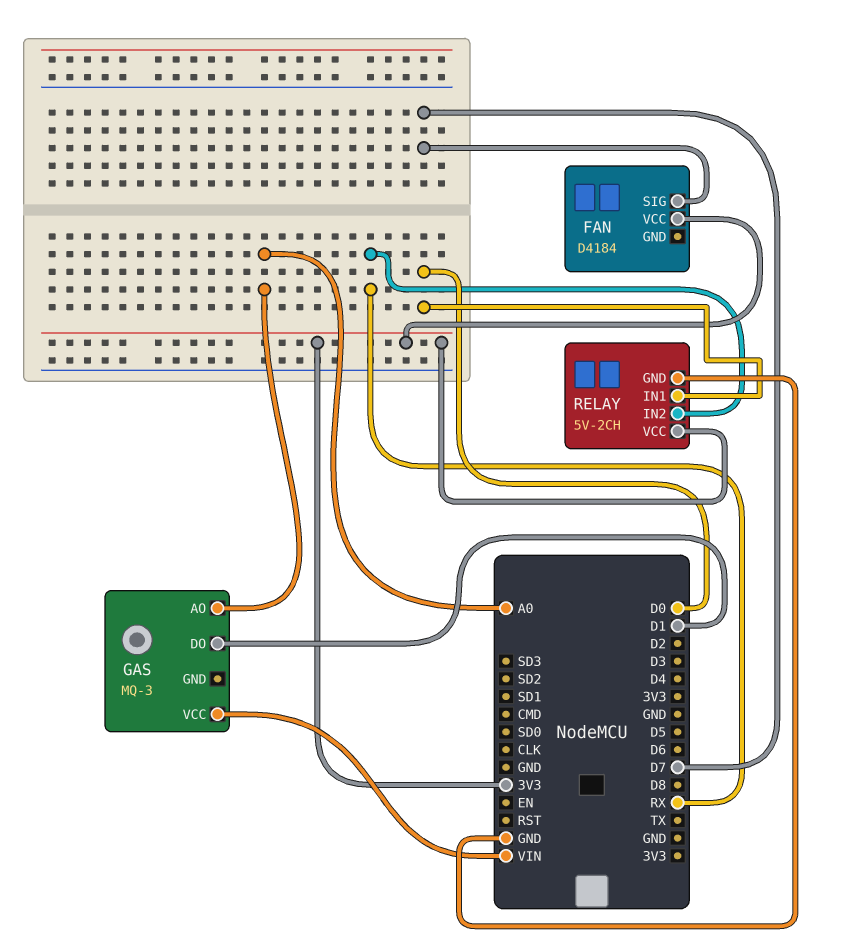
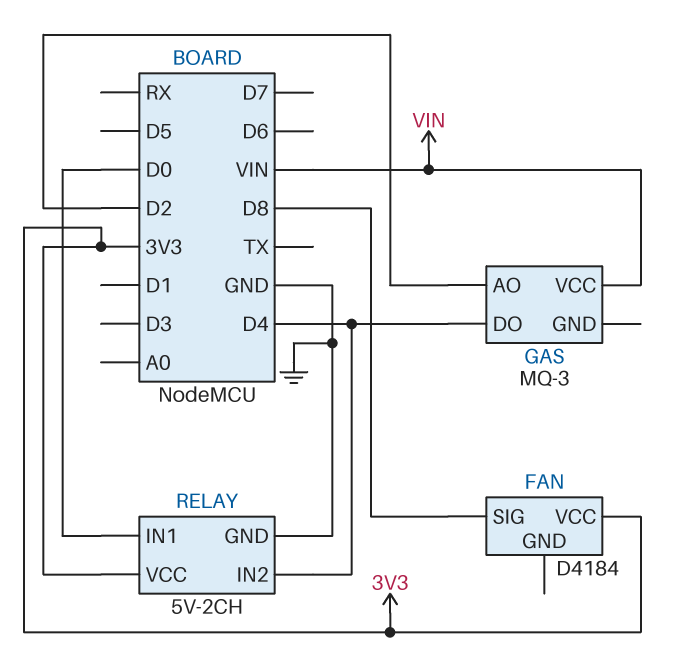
FAN pin SIG: D7 -> D8
GAS pin AO: A0 -> D2
GAS pin DO: D1 -> D4
RELAY pin IN2: RX -> D4

